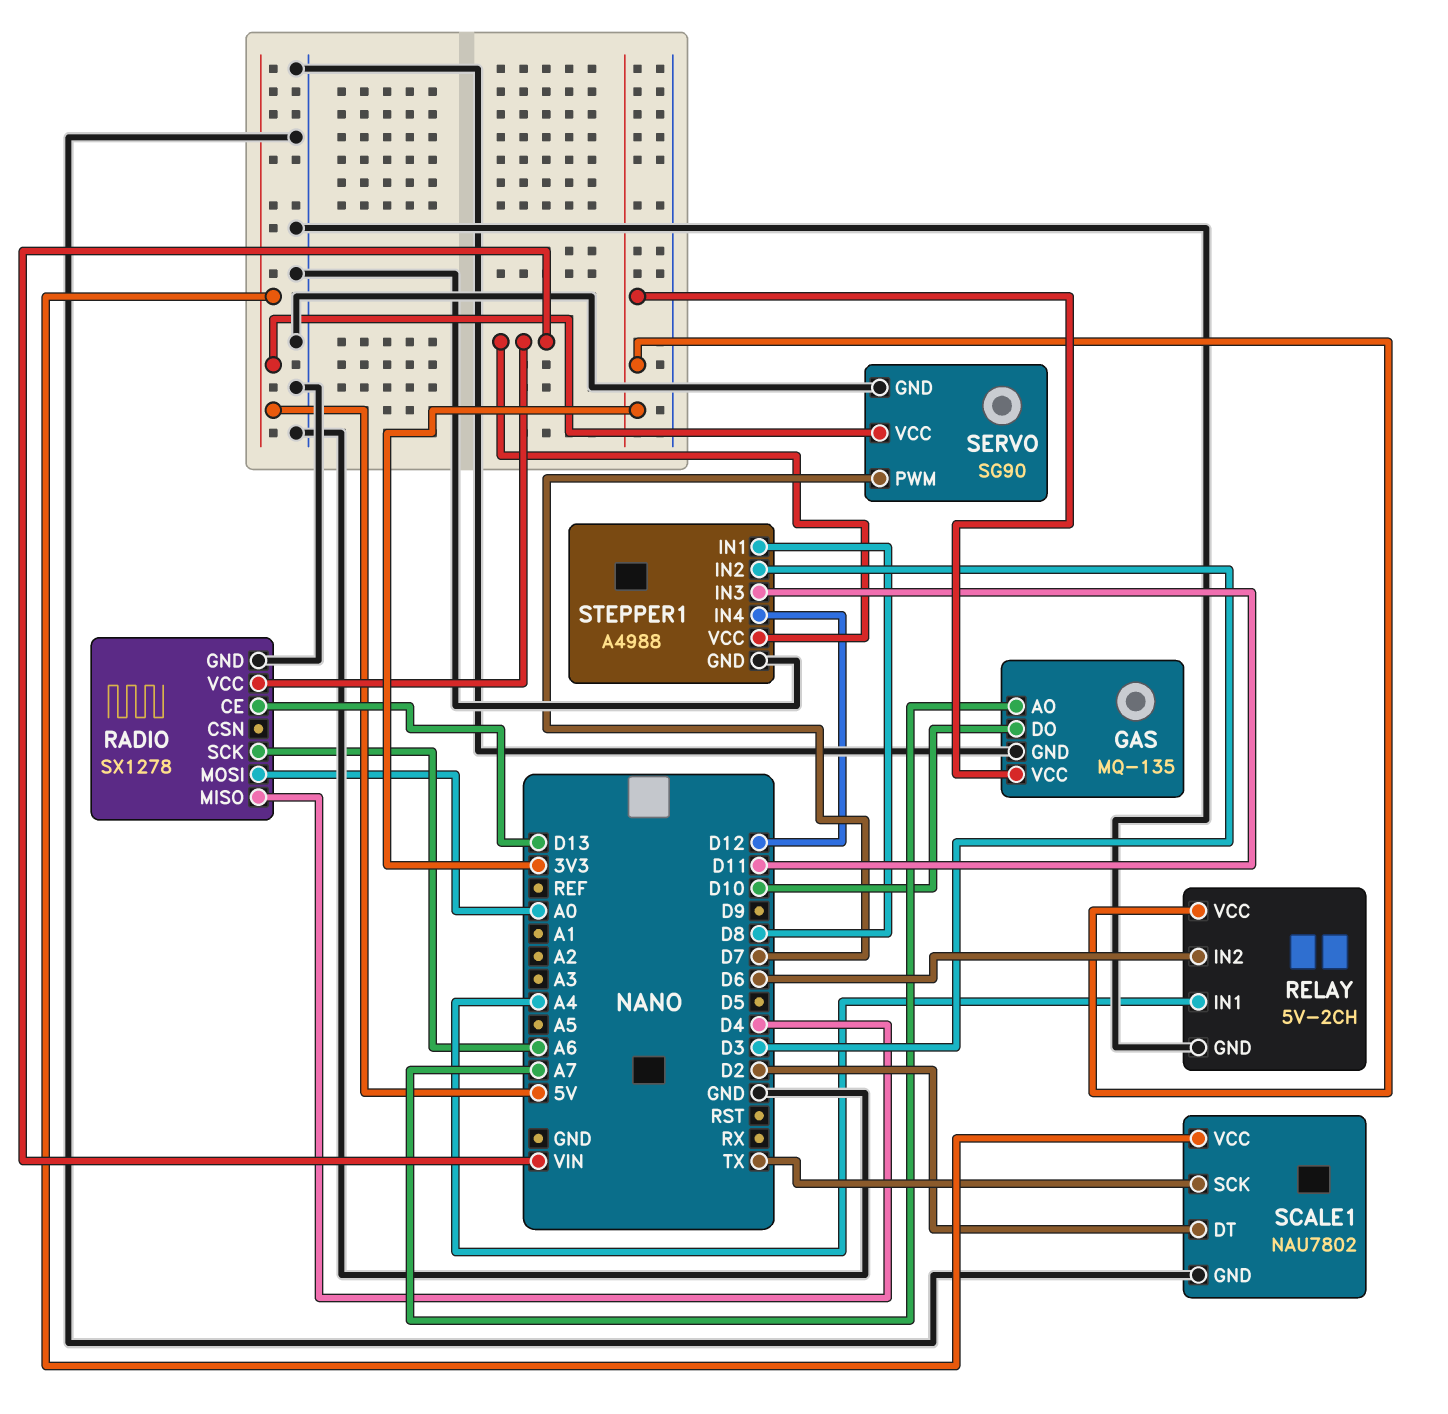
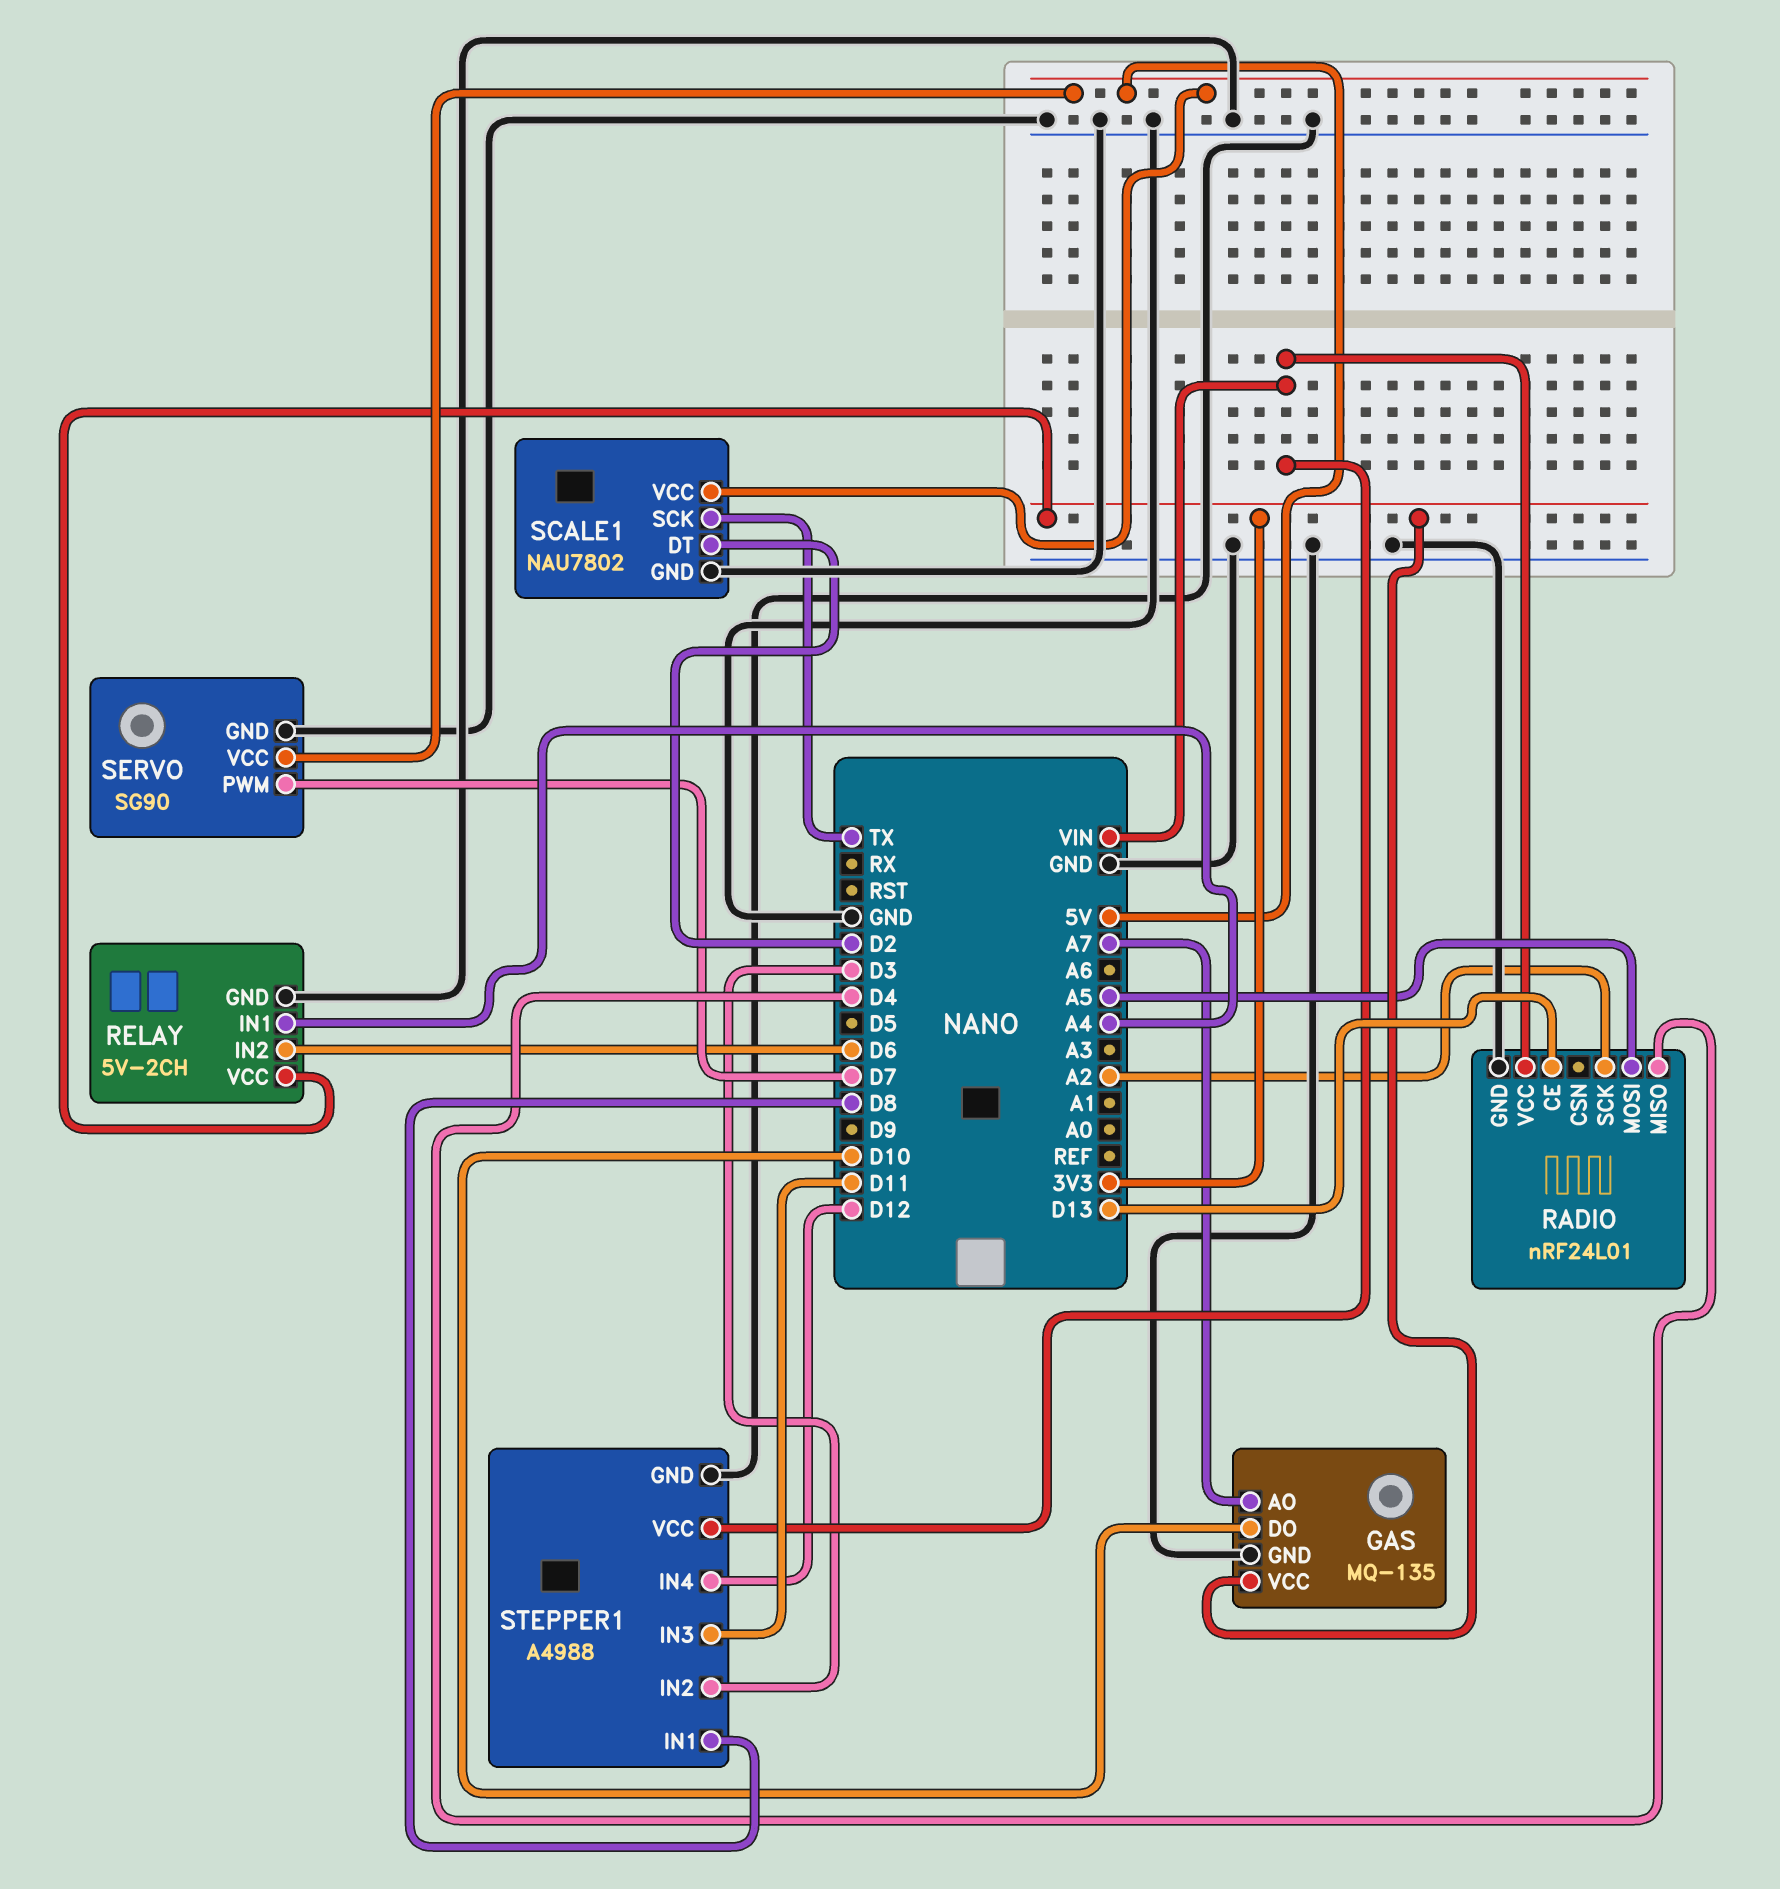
RADIO: SX1278 -> nRF24L01
RADIO pin MOSI: A0 -> A5
RADIO pin SCK: A6 -> A2

